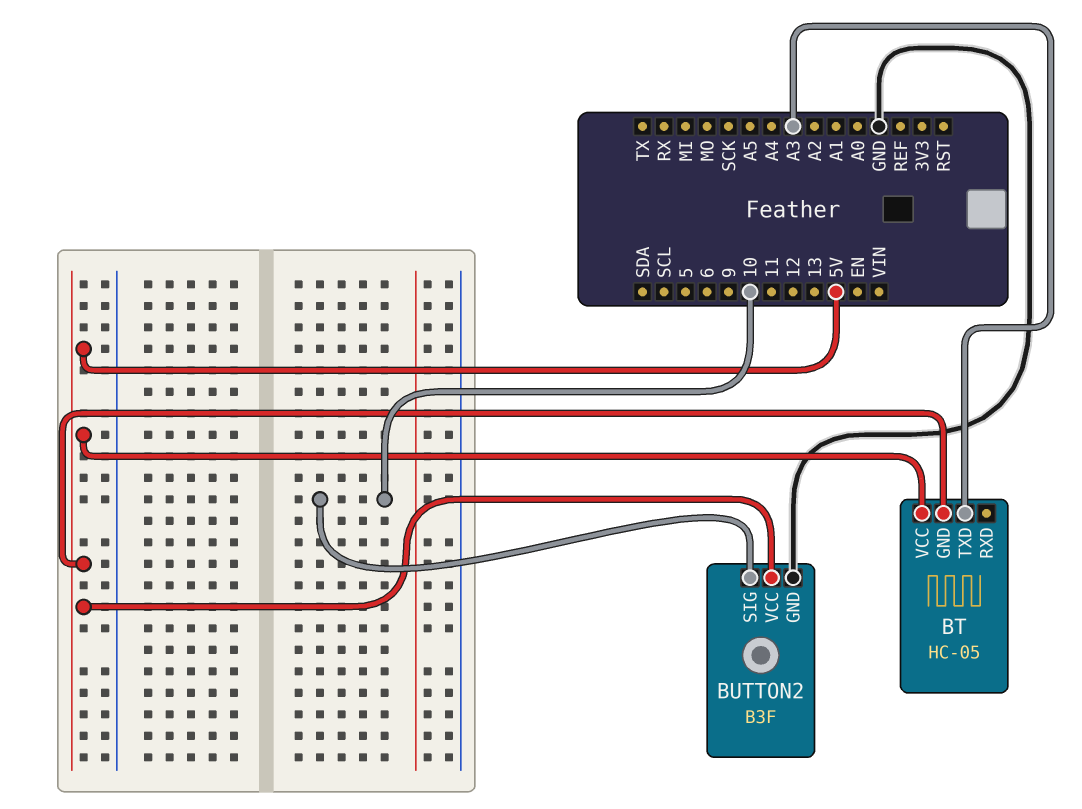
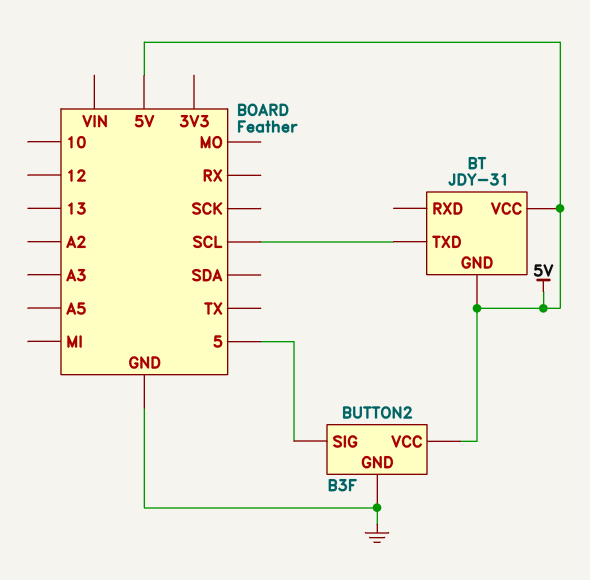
BT: HC-05 -> JDY-31
BT pin TXD: A3 -> SCL
BUTTON2 pin SIG: 10 -> 5

